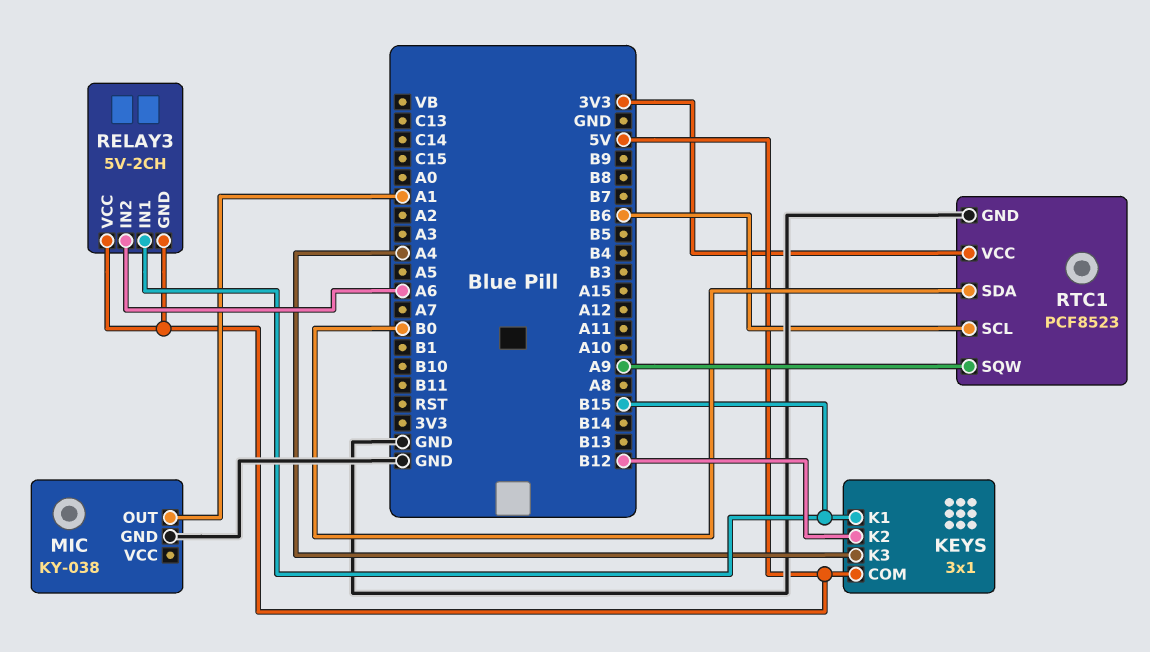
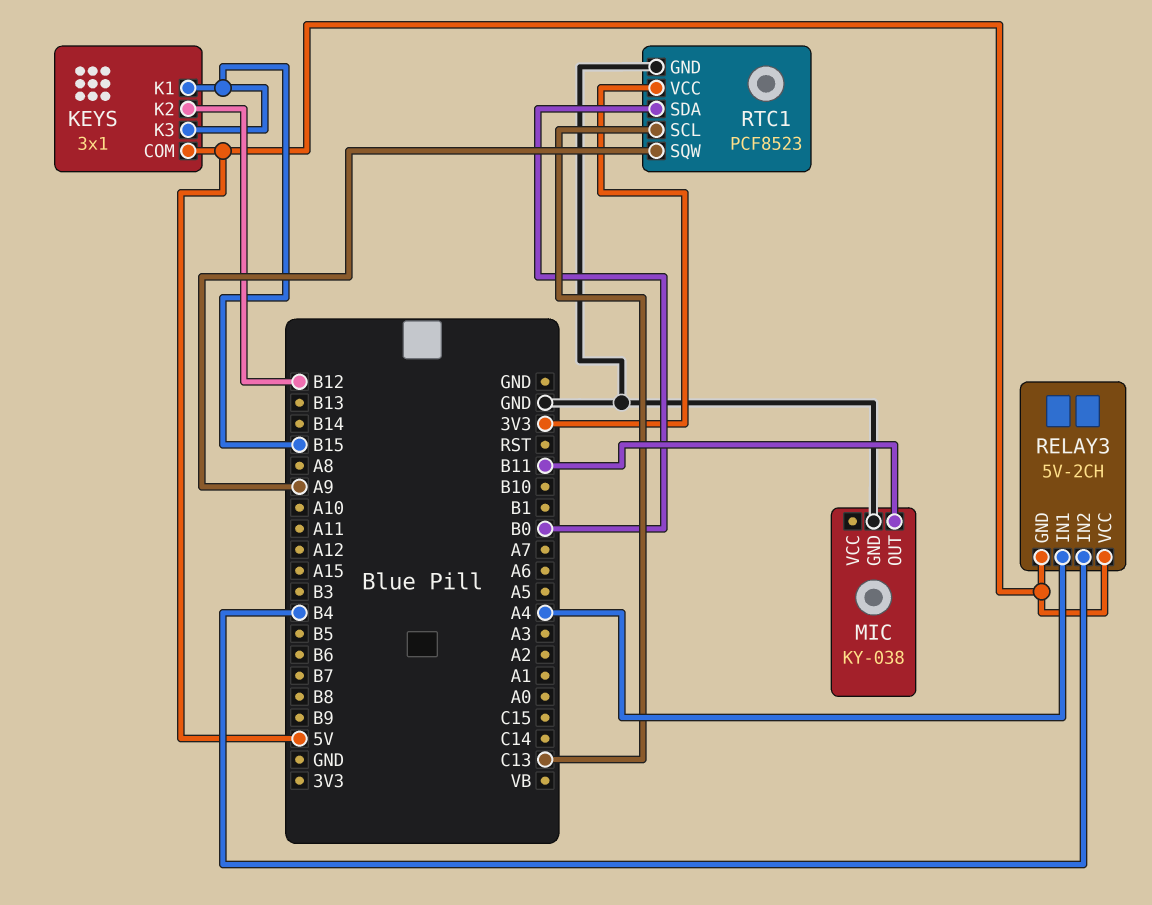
KEYS pin K3: A4 -> B15
MIC pin OUT: A1 -> B11
RELAY3 pin IN1: B15 -> A4
RELAY3 pin IN2: A6 -> B4
RTC1 pin SCL: B6 -> C13

